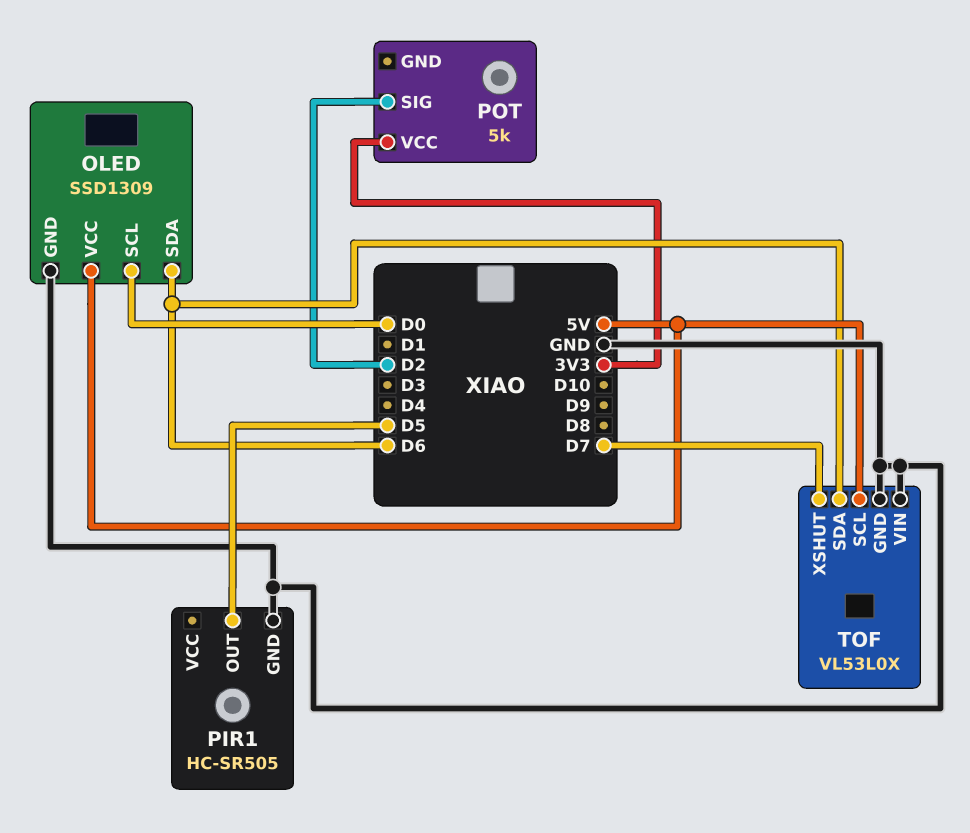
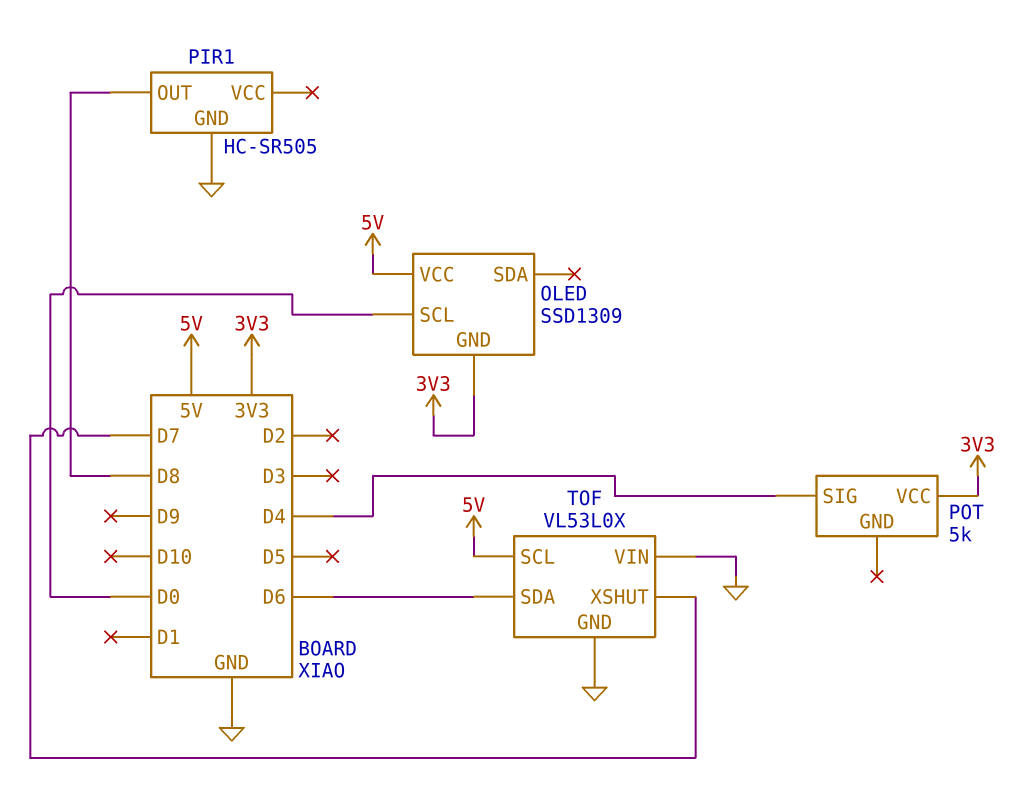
OLED pin GND: GND -> 3V3
OLED pin SDA: D6 -> none
PIR1 pin OUT: D5 -> D8
POT pin SIG: D2 -> D4

